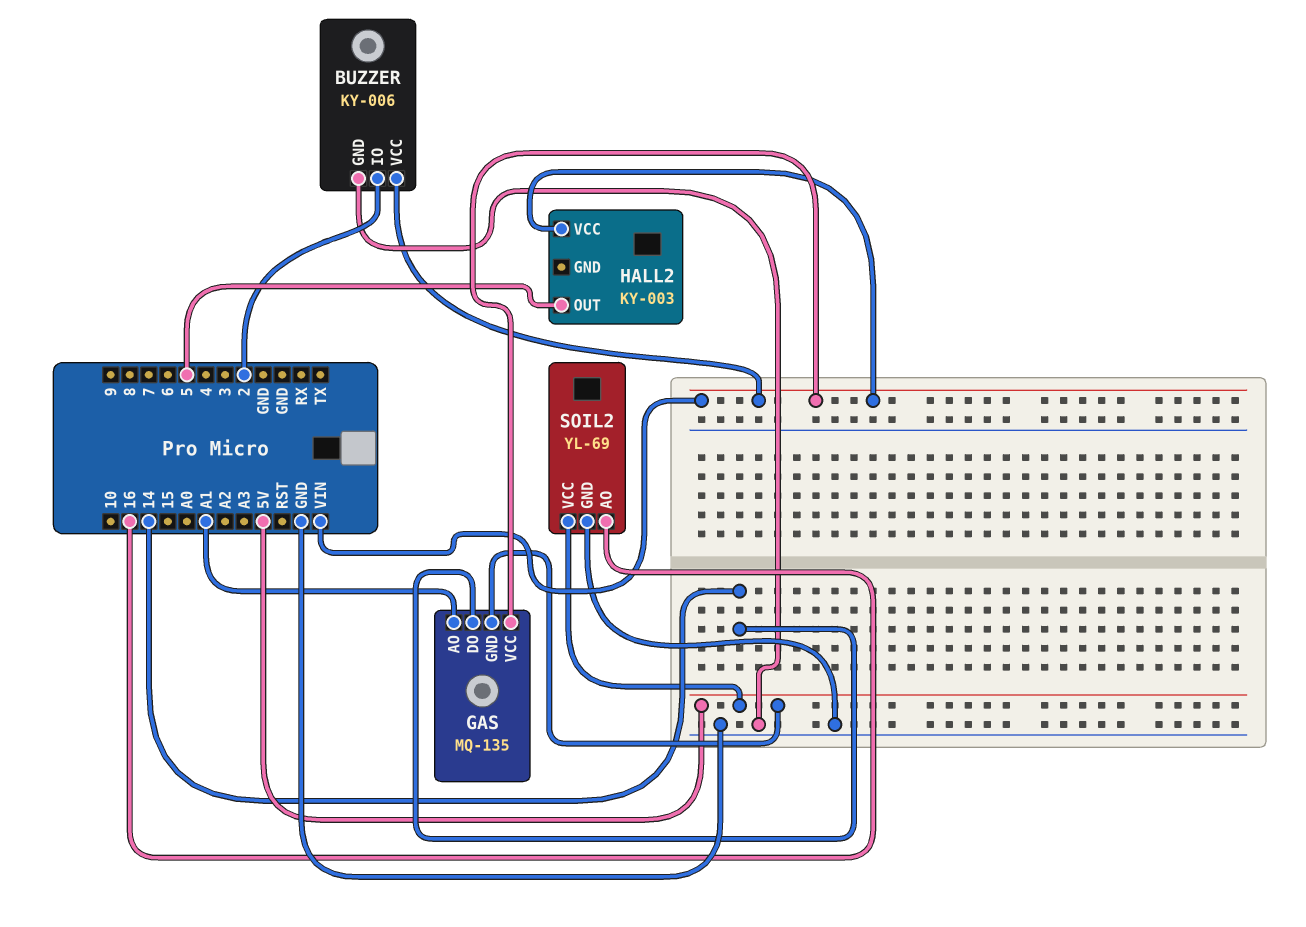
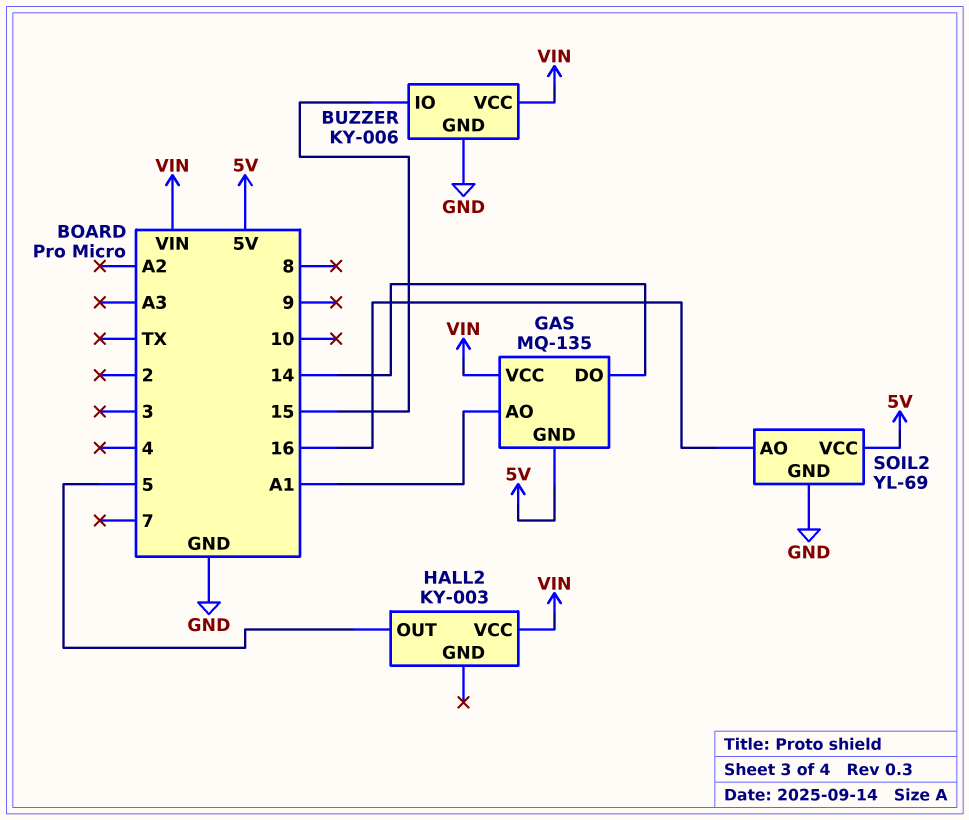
BUZZER pin IO: 2 -> 15

